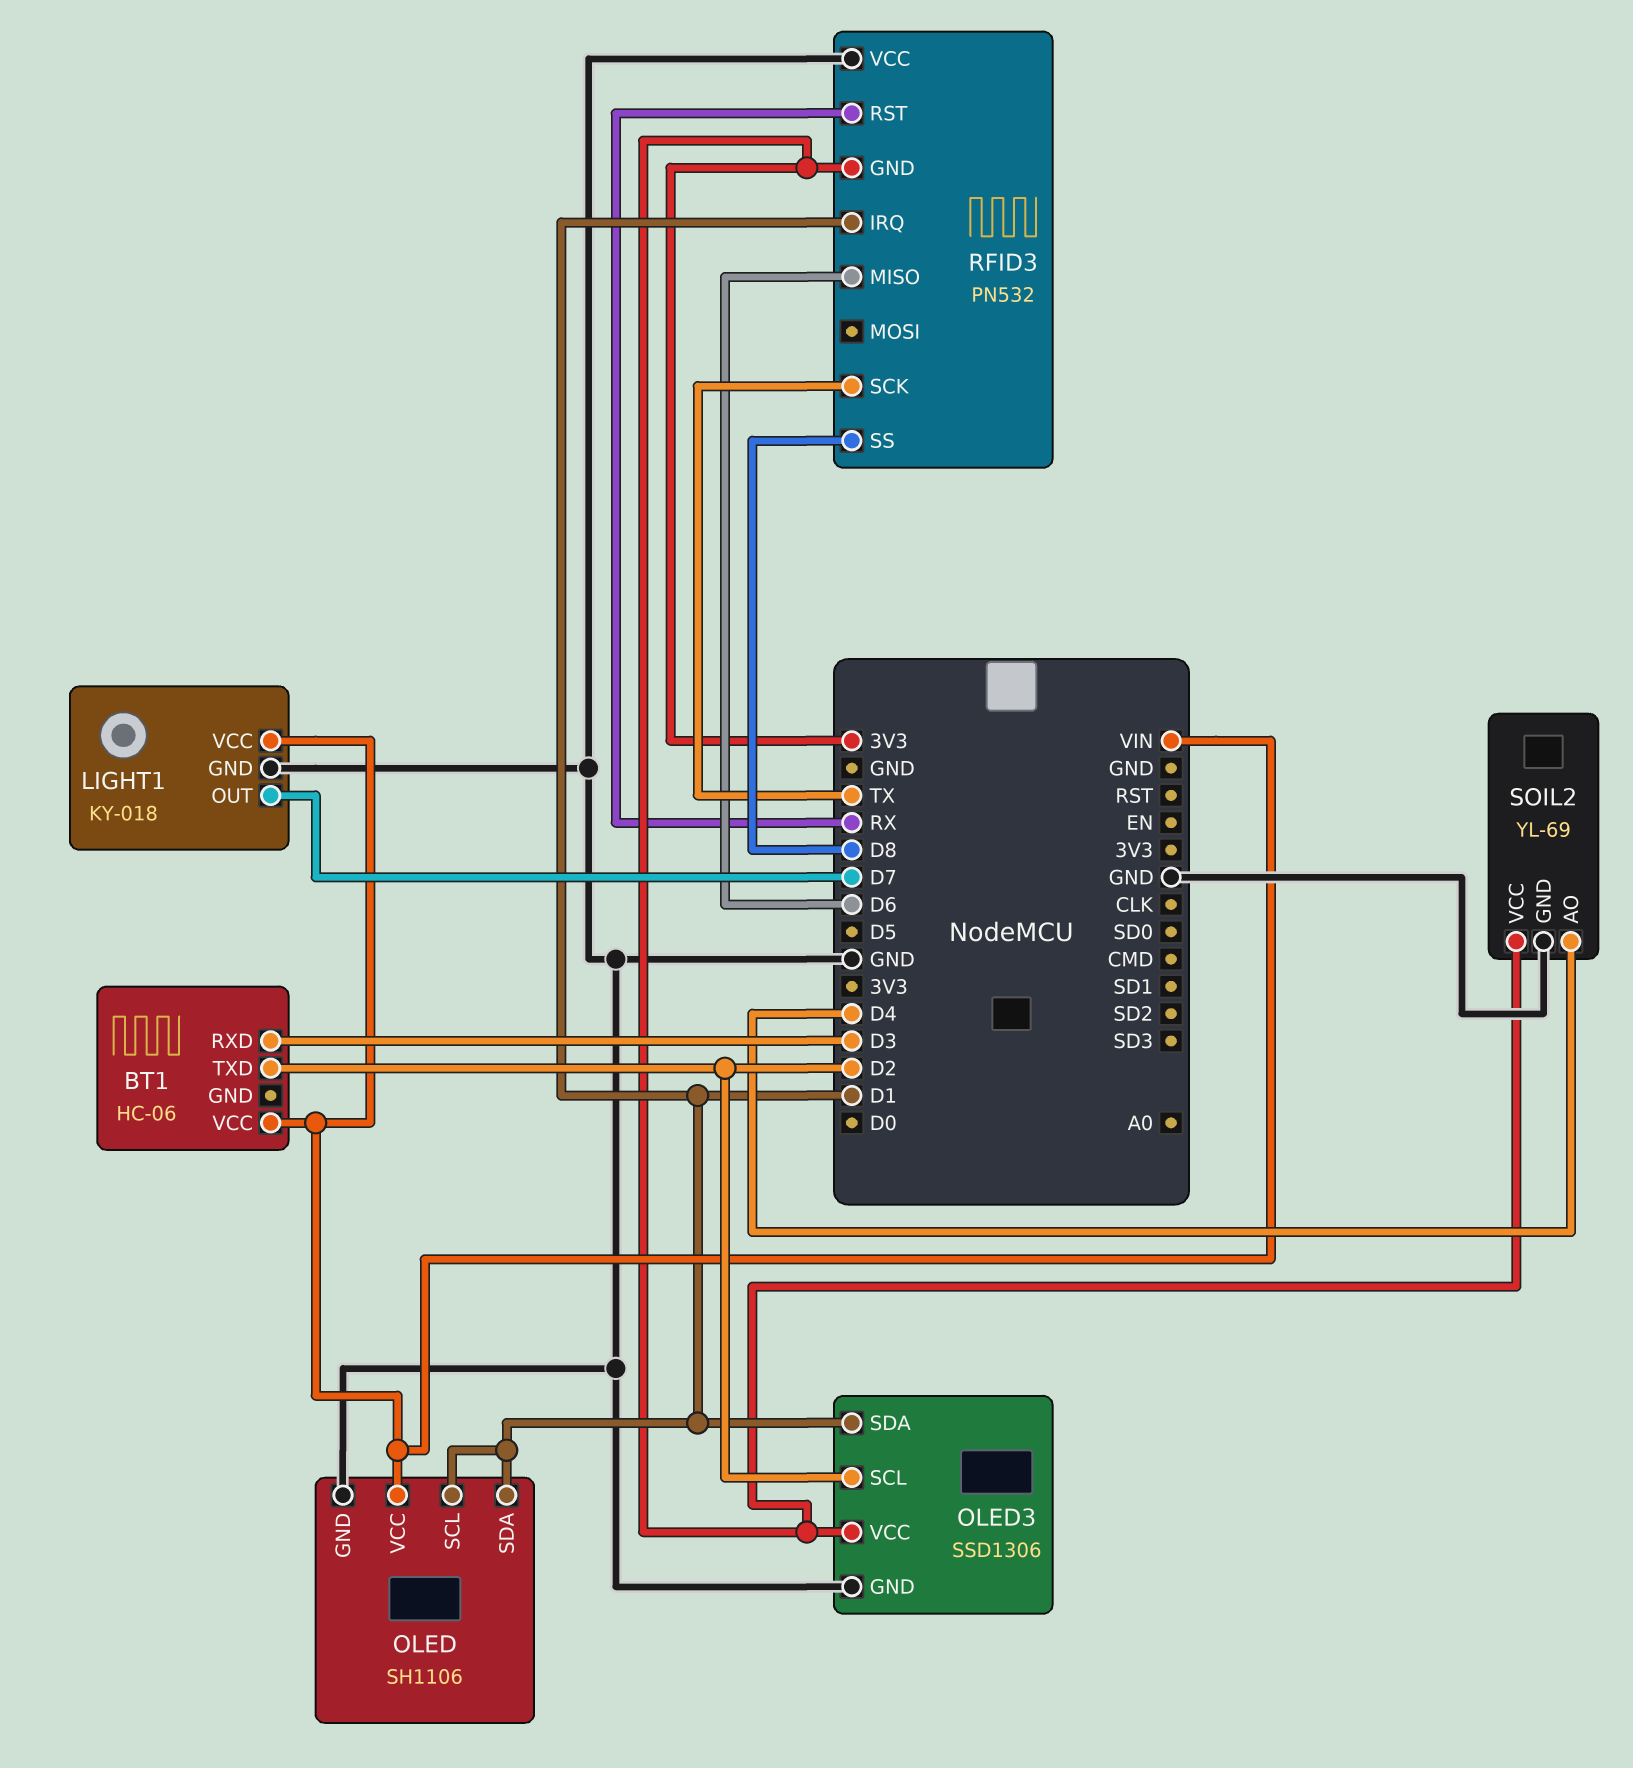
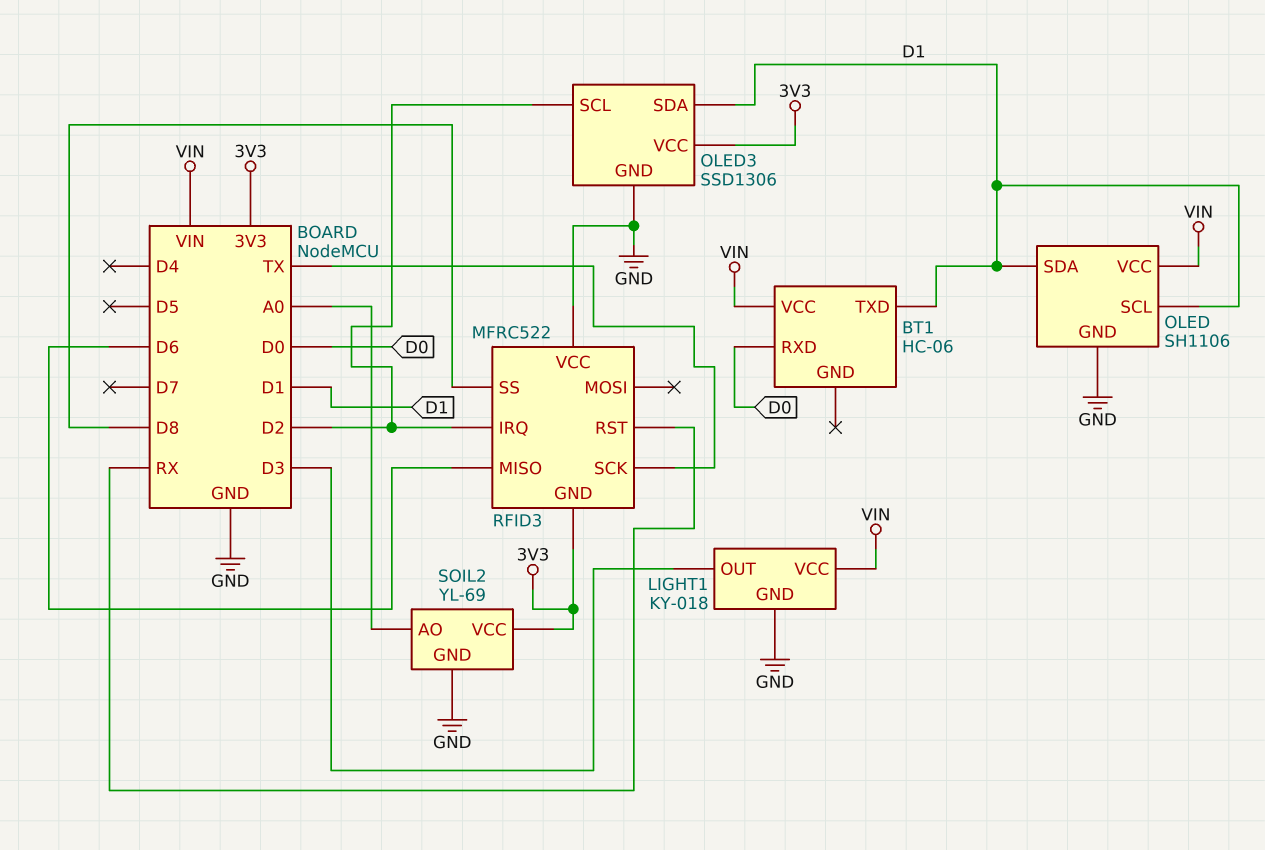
BT1 pin RXD: D3 -> D0
BT1 pin TXD: D2 -> D1
LIGHT1 pin OUT: D7 -> D3
RFID3: PN532 -> MFRC522
RFID3 pin IRQ: D1 -> D2
SOIL2 pin AO: D4 -> A0

